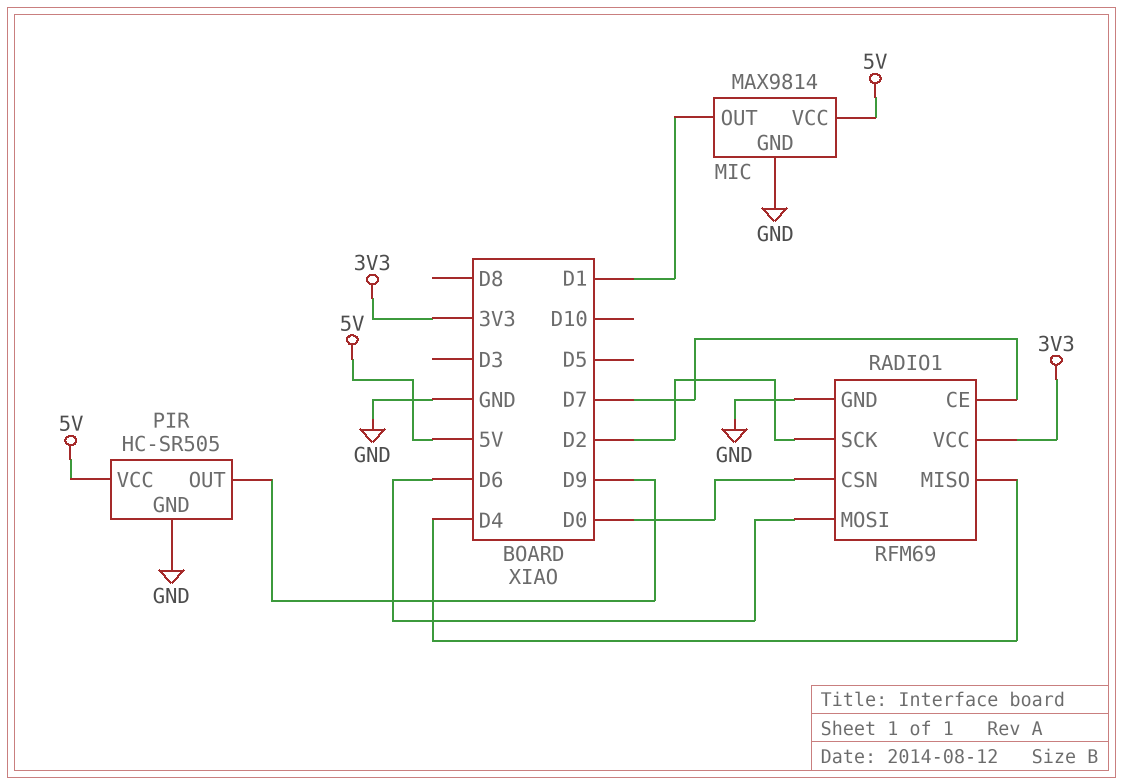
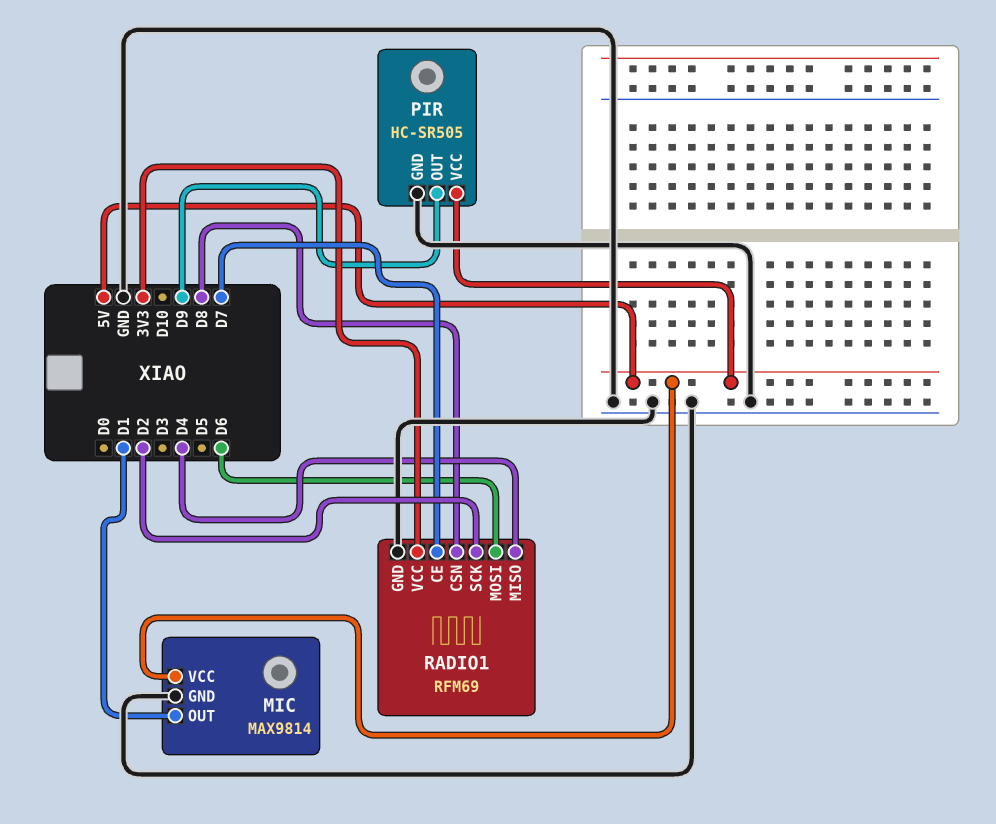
RADIO1 pin CSN: D0 -> D8

